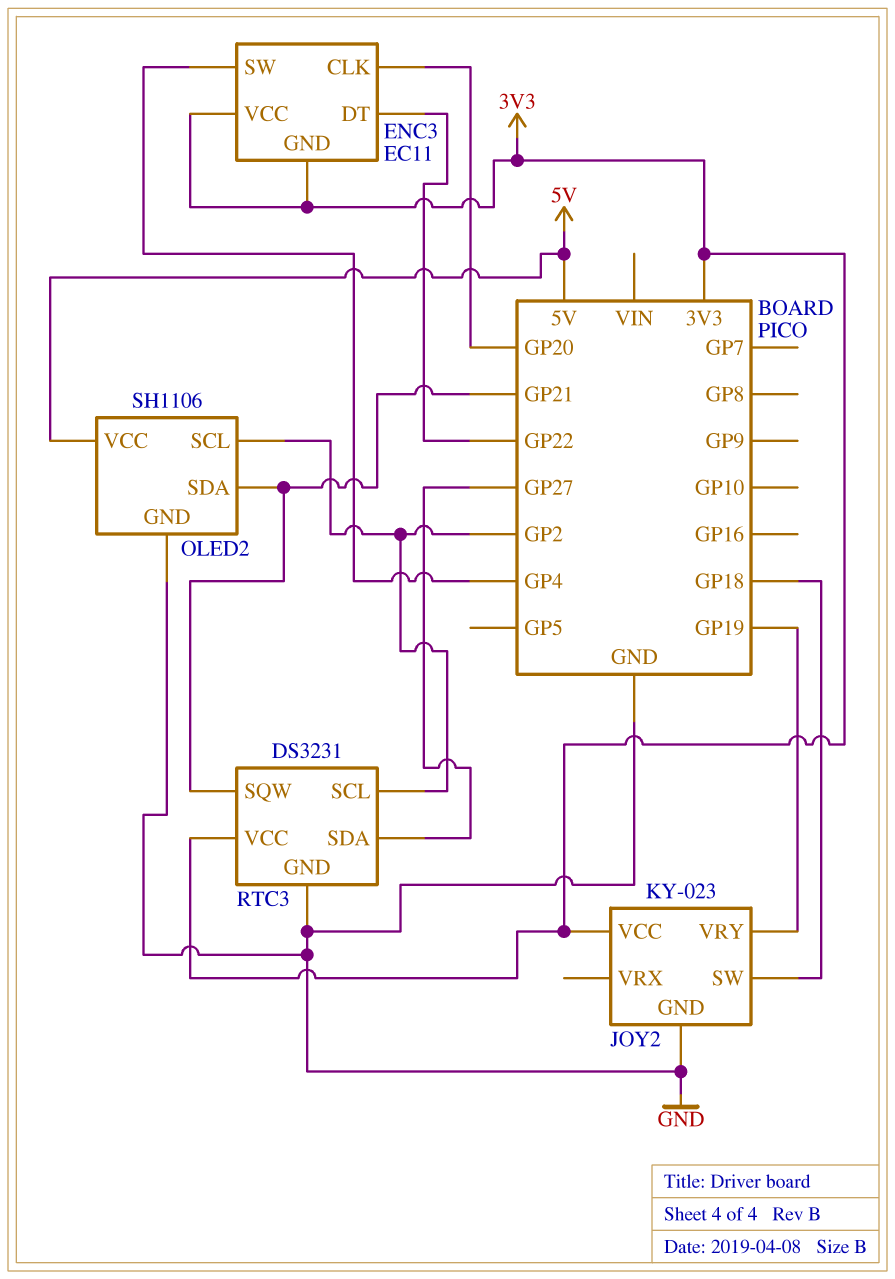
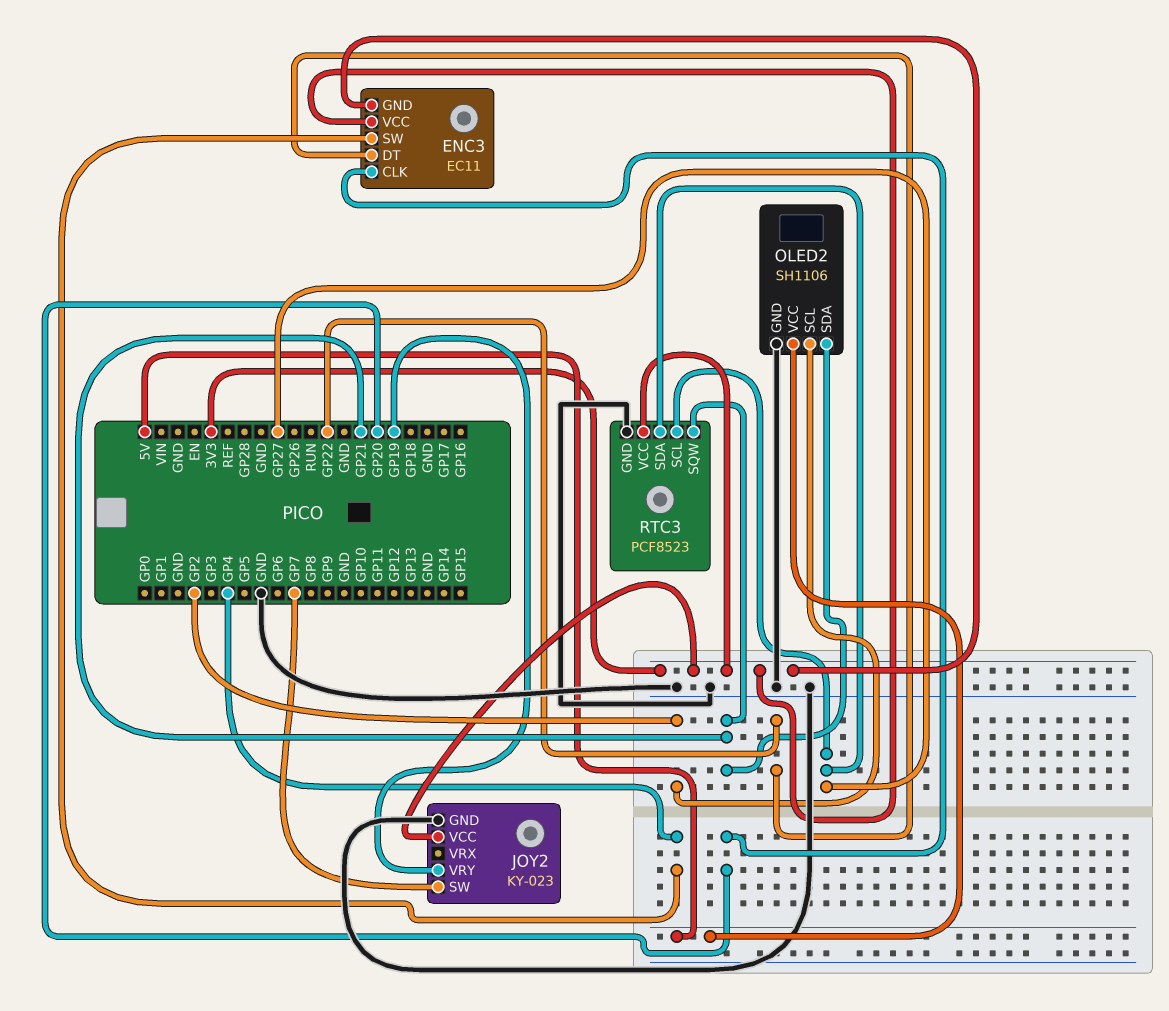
JOY2 pin SW: GP18 -> GP7
RTC3: DS3231 -> PCF8523
RTC3 pin SCL: GP2 -> GP27

